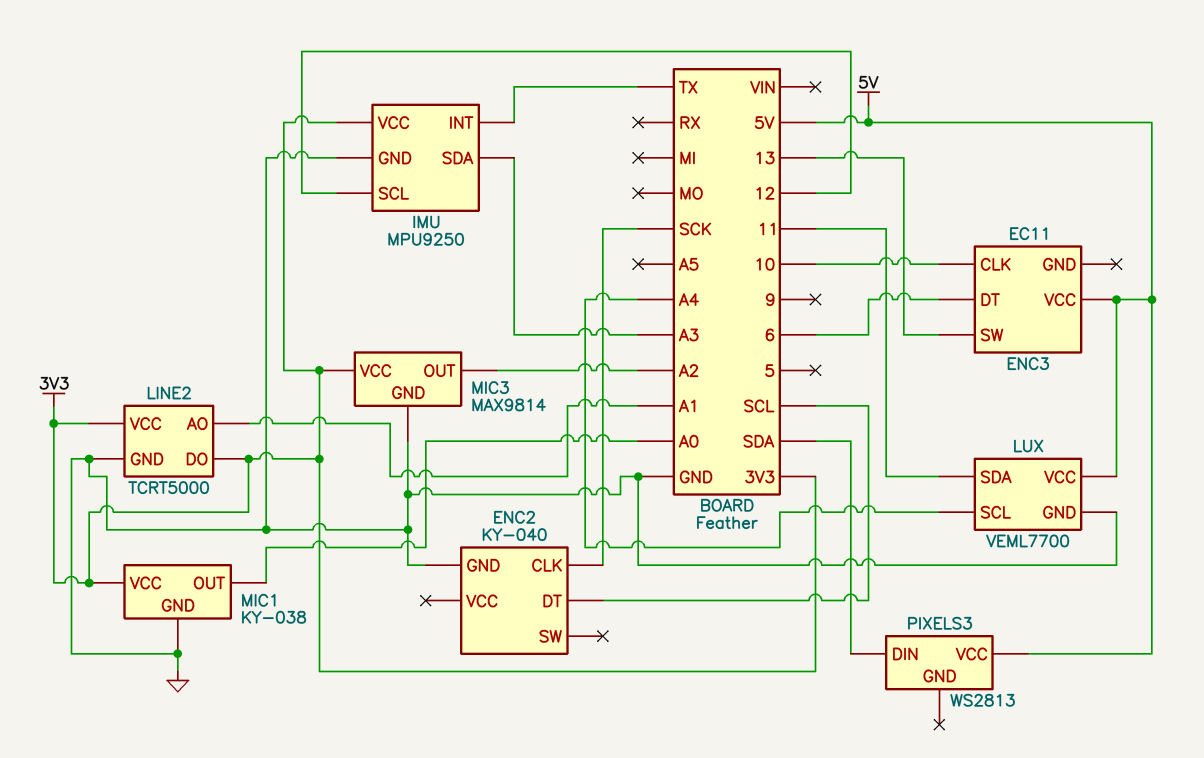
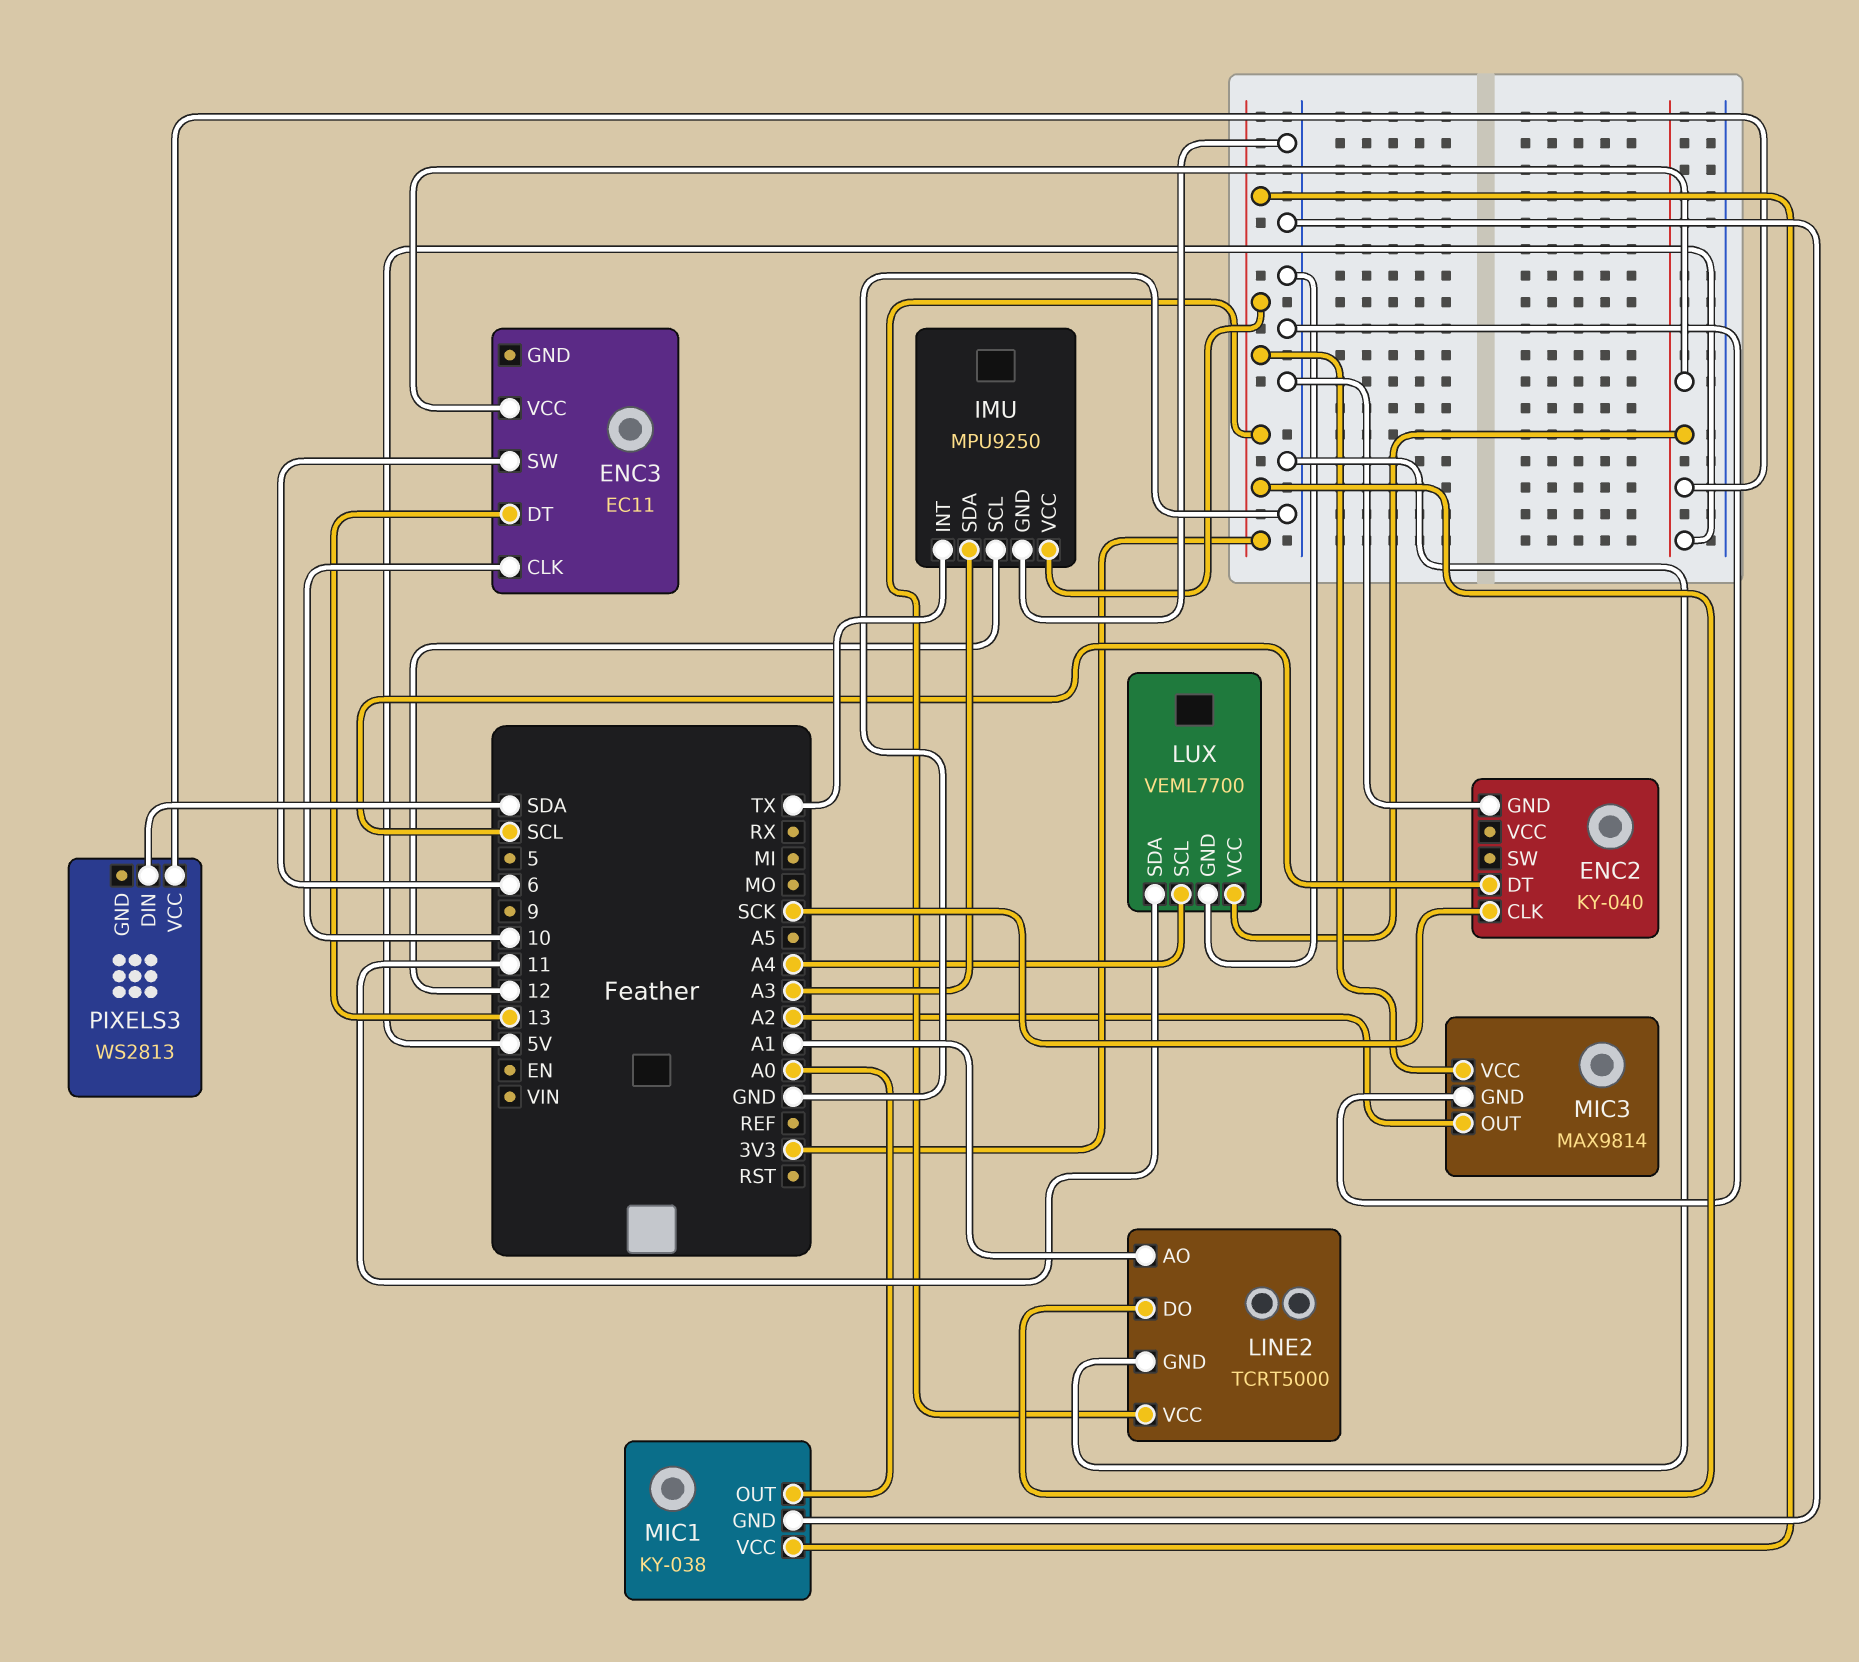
ENC3 pin DT: 6 -> 13
ENC3 pin SW: 13 -> 6

